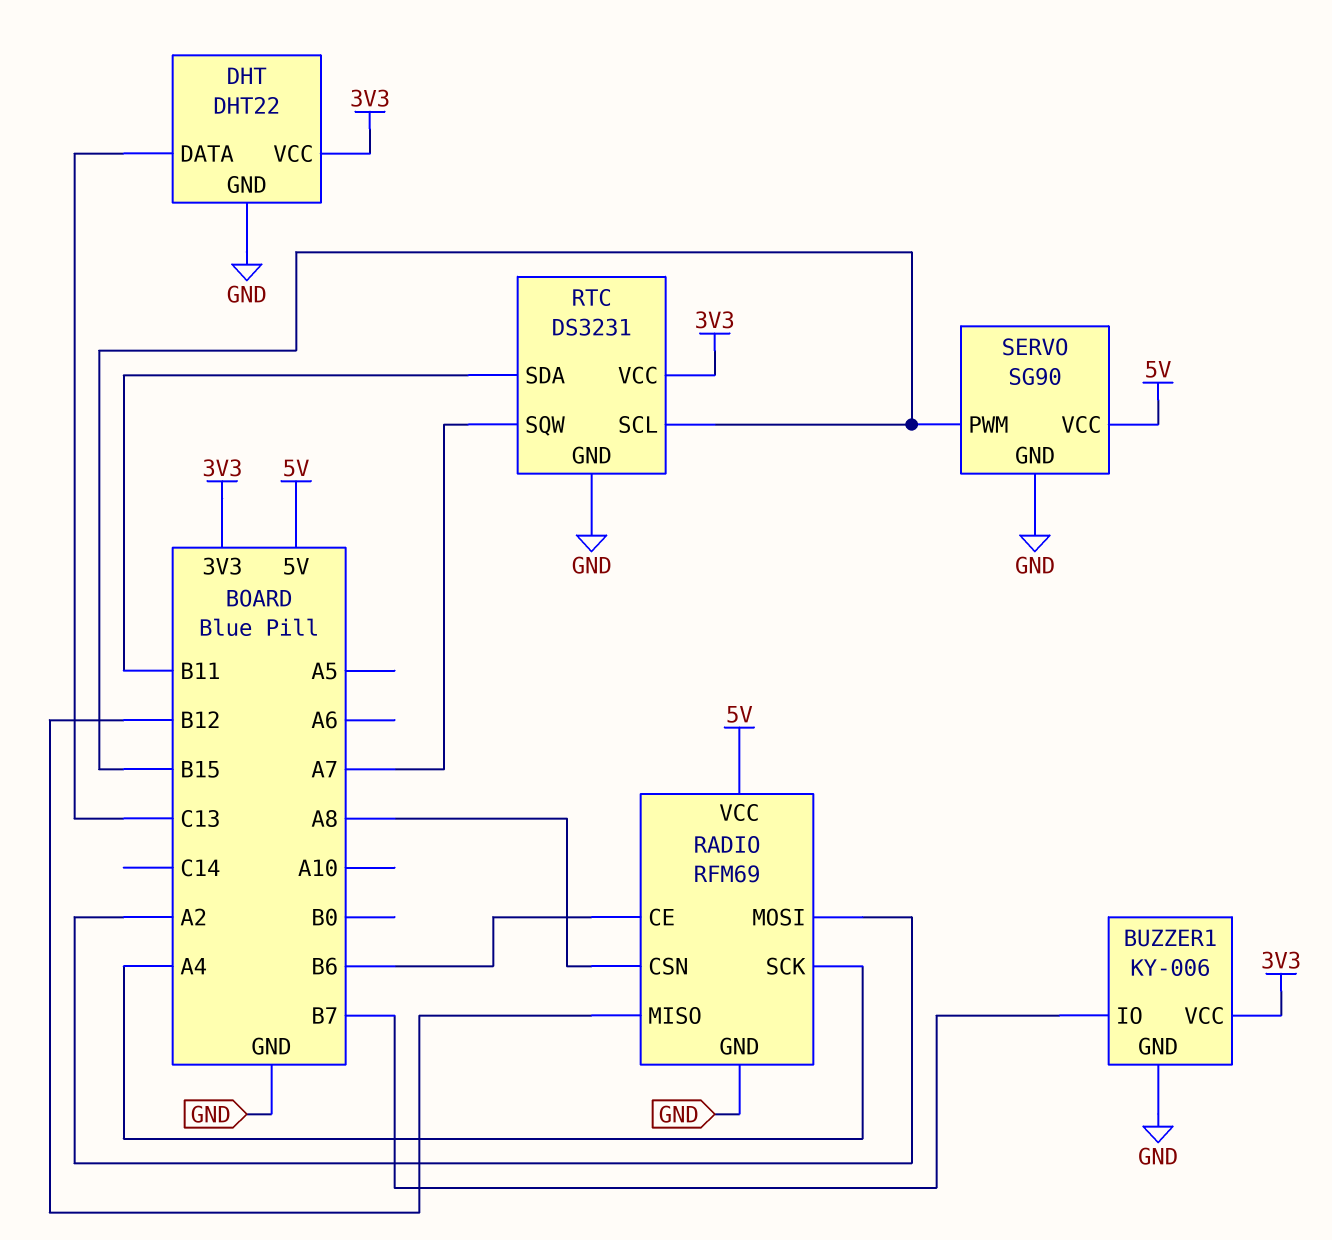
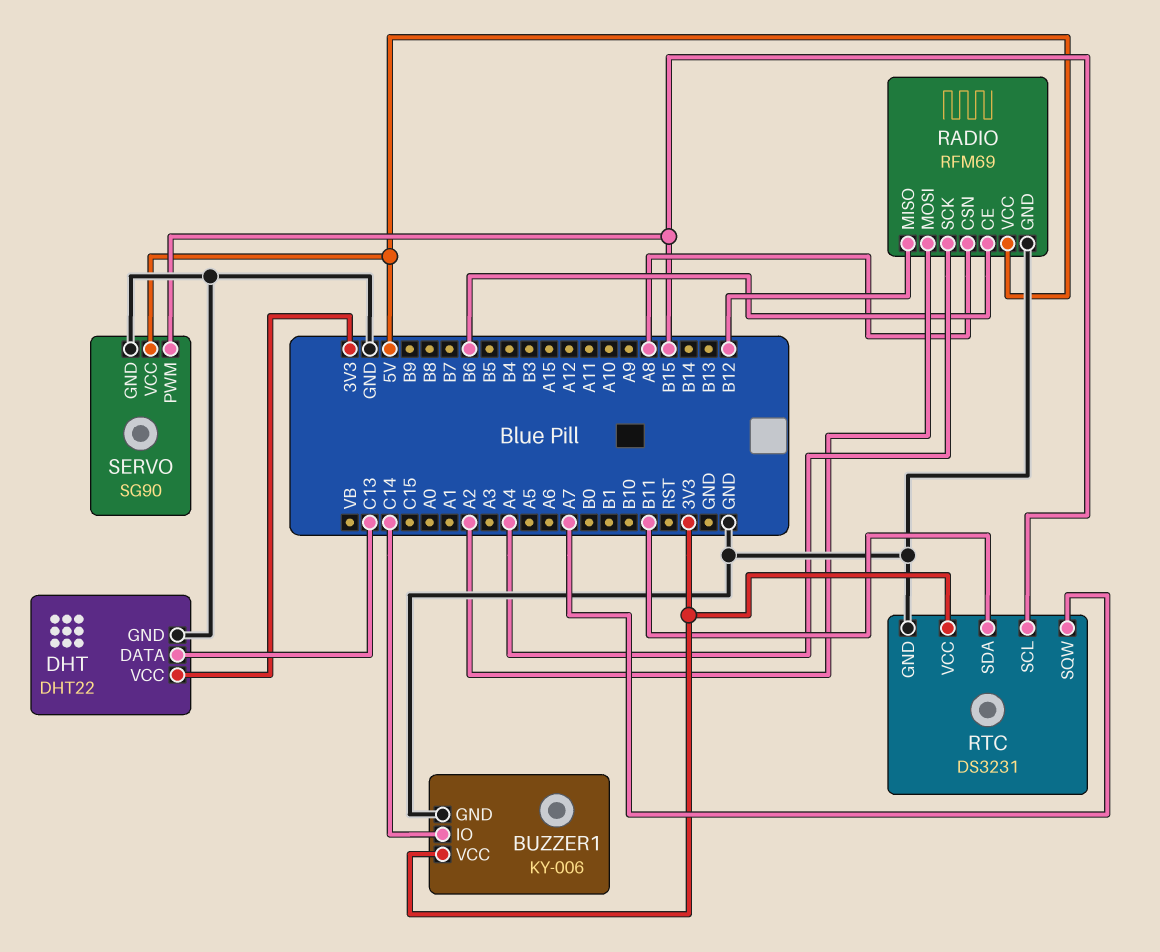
BUZZER1 pin IO: B7 -> C14

